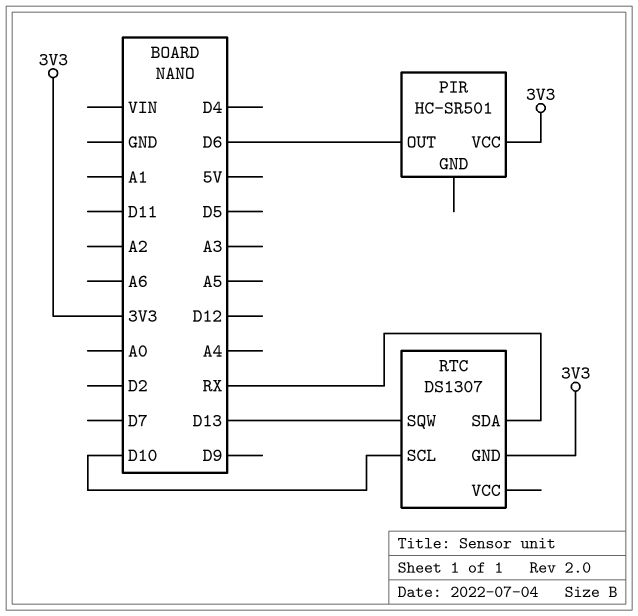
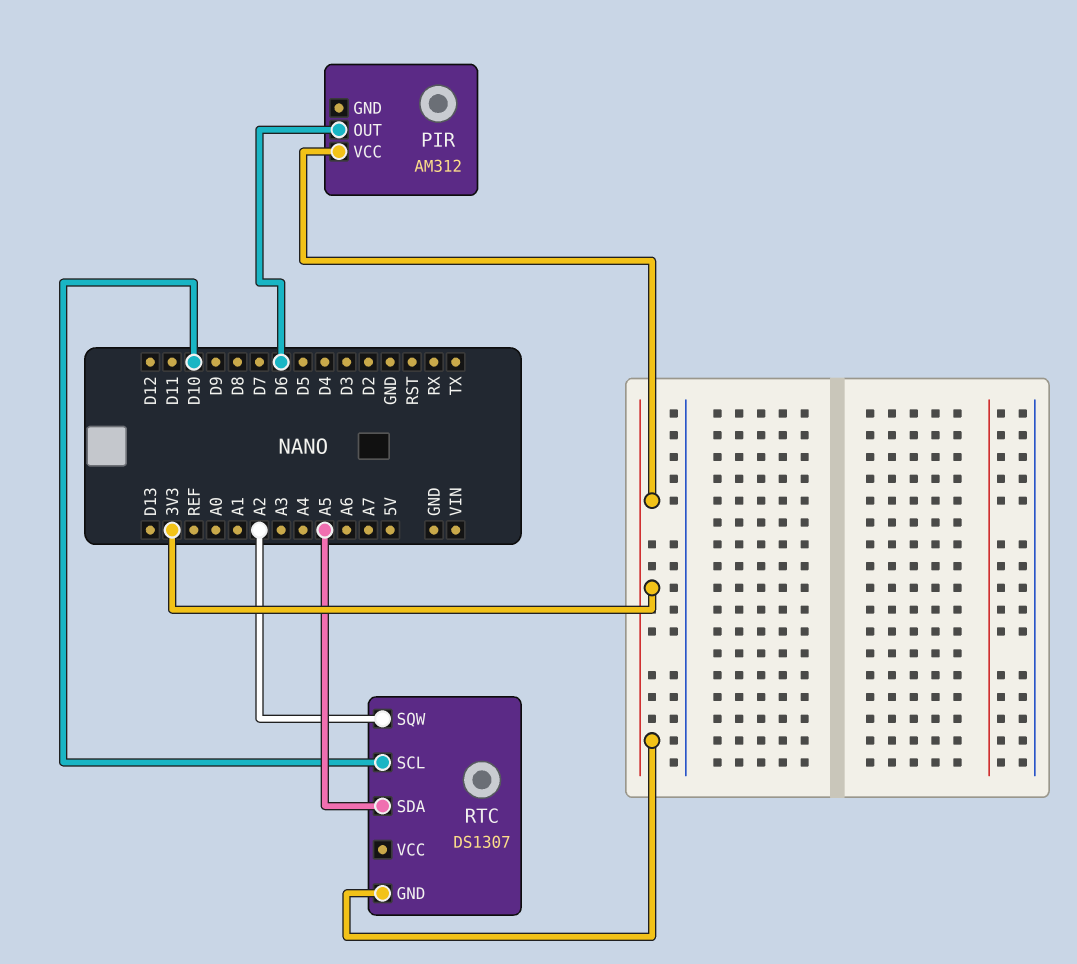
PIR: HC-SR501 -> AM312
RTC pin SDA: RX -> A5
RTC pin SQW: D13 -> A2

